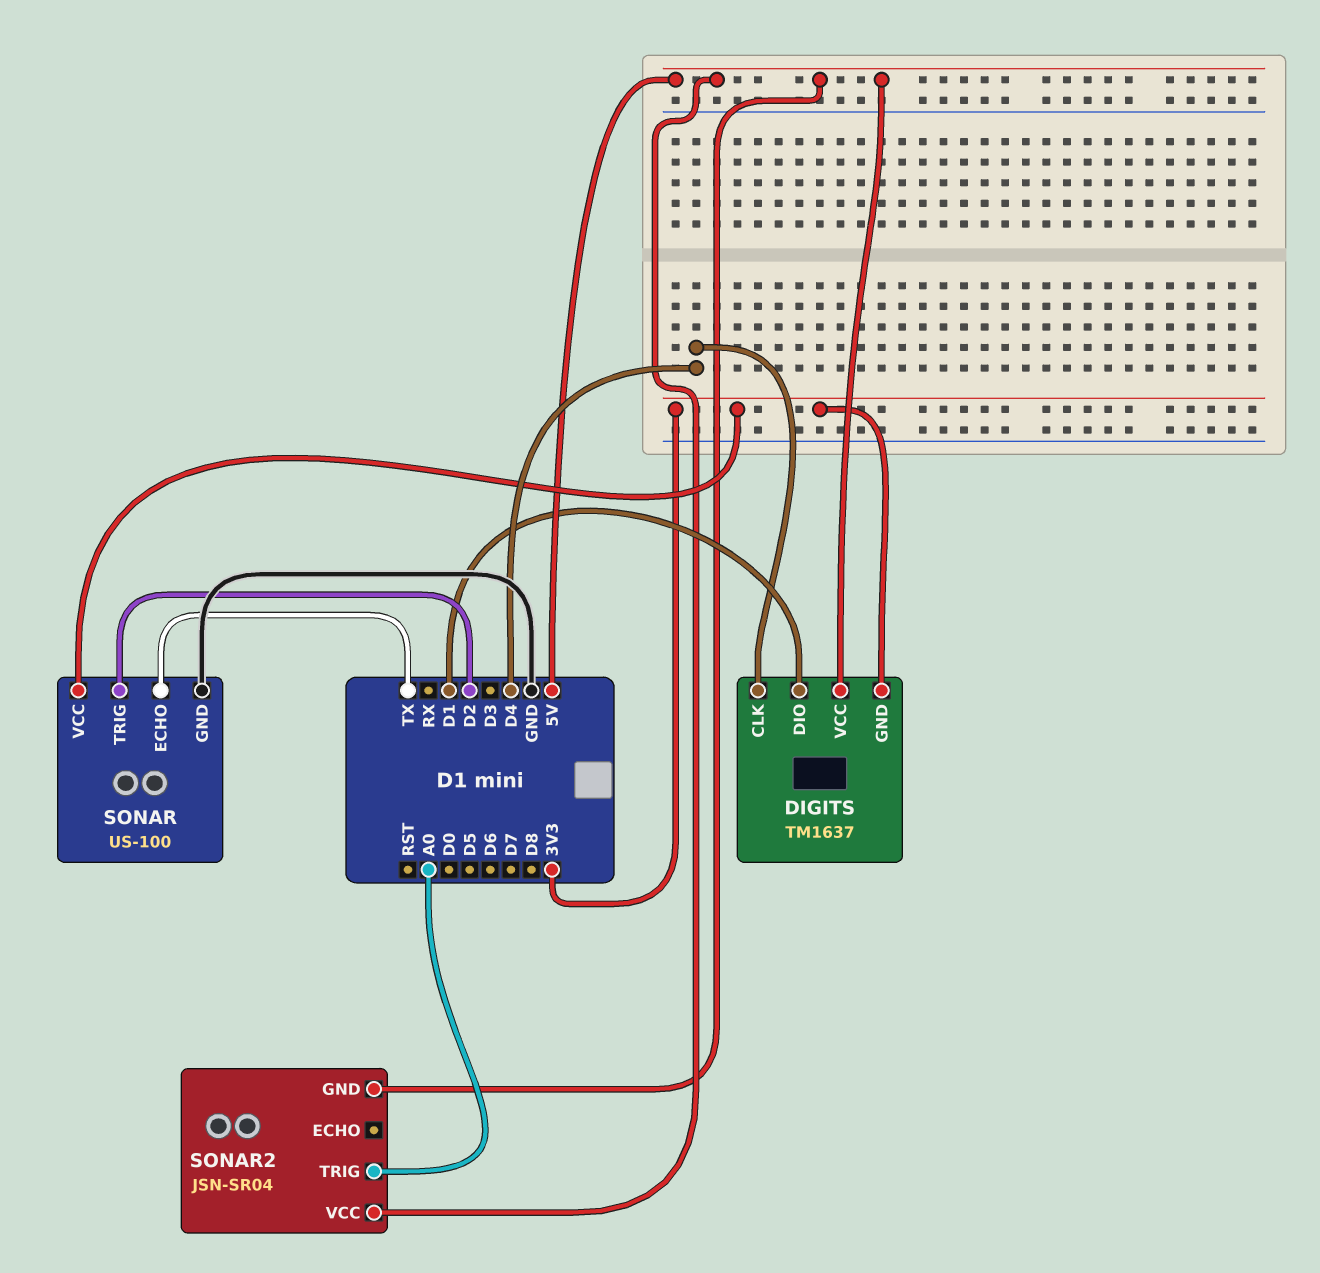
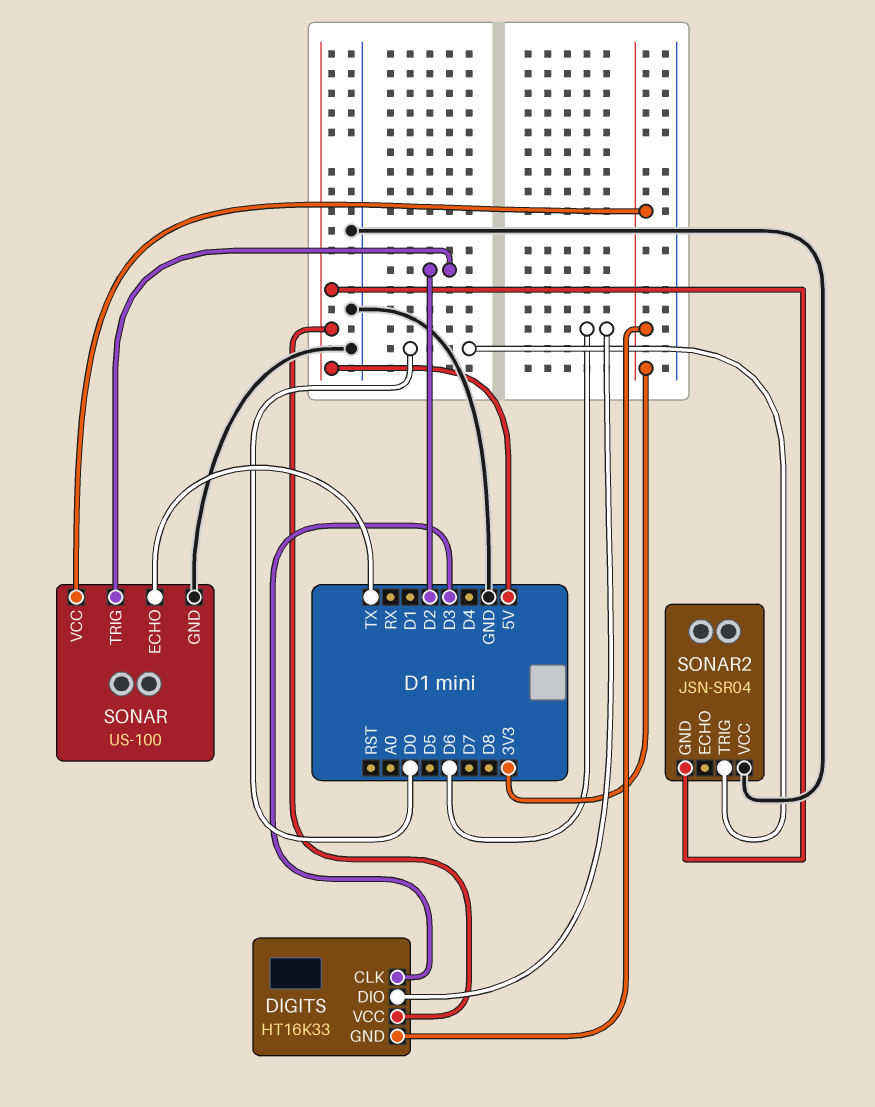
DIGITS: TM1637 -> HT16K33
DIGITS pin CLK: D4 -> D3
DIGITS pin DIO: D1 -> D6
SONAR2 pin TRIG: A0 -> D0
SONAR2 pin VCC: 5V -> GND

